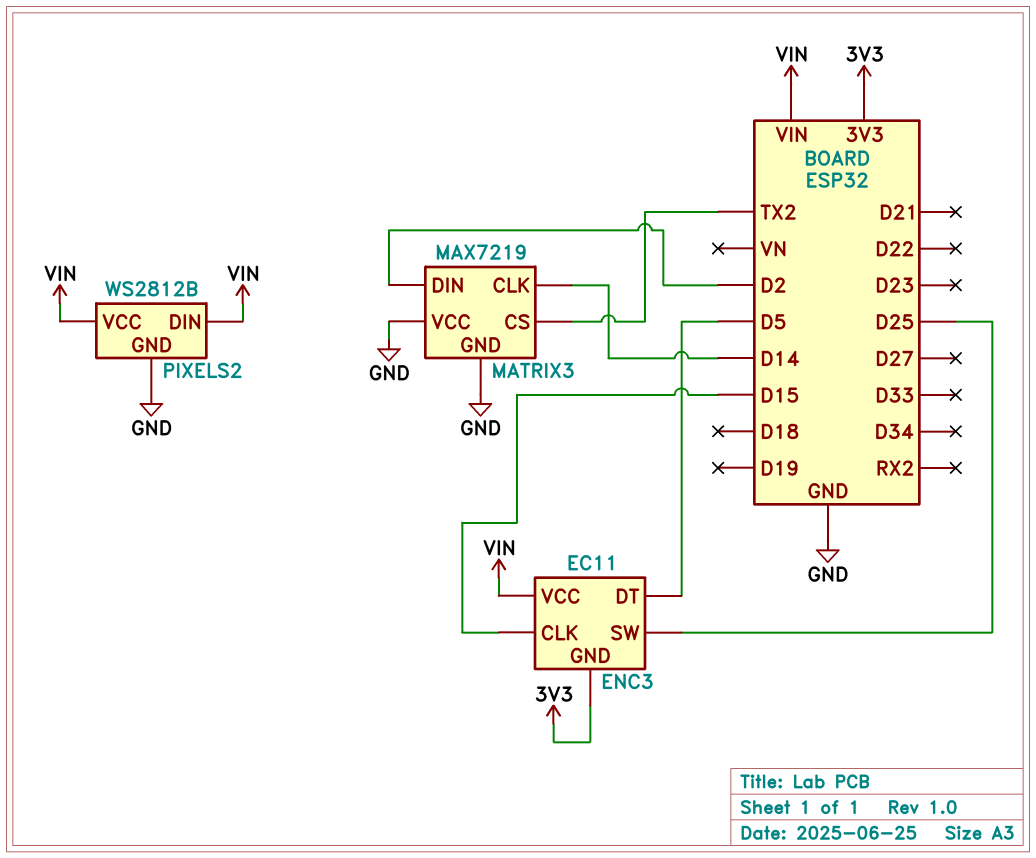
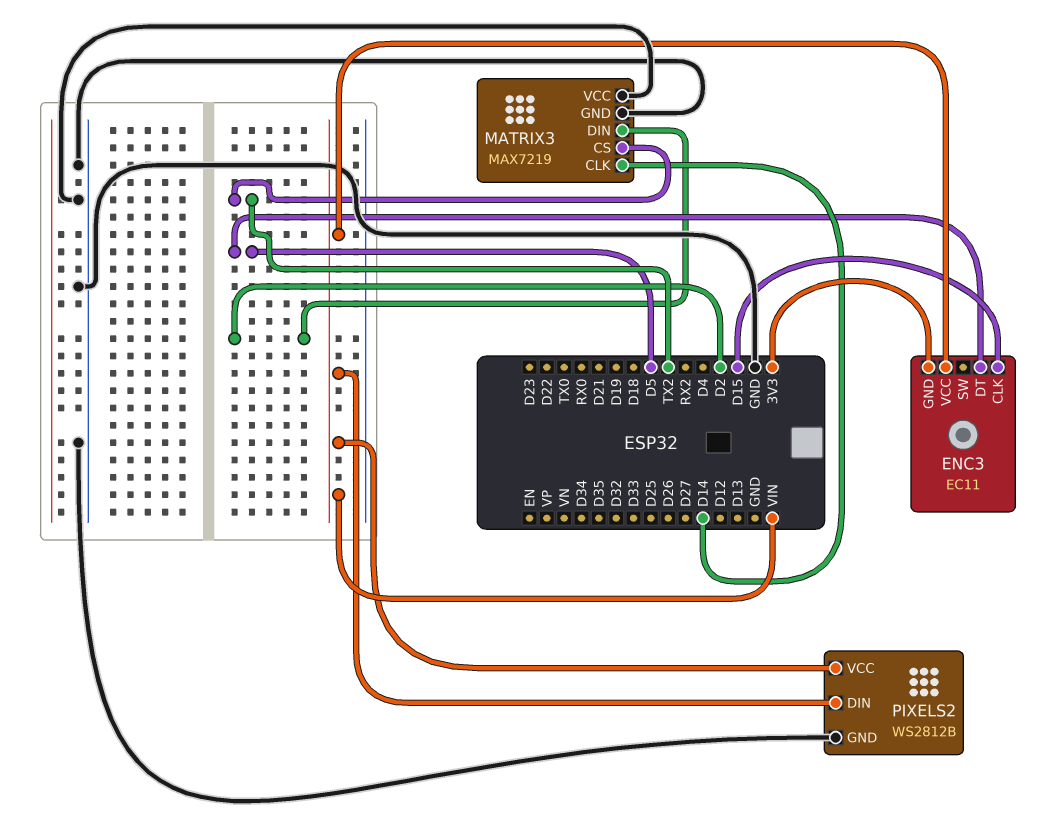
ENC3 pin SW: D25 -> none

